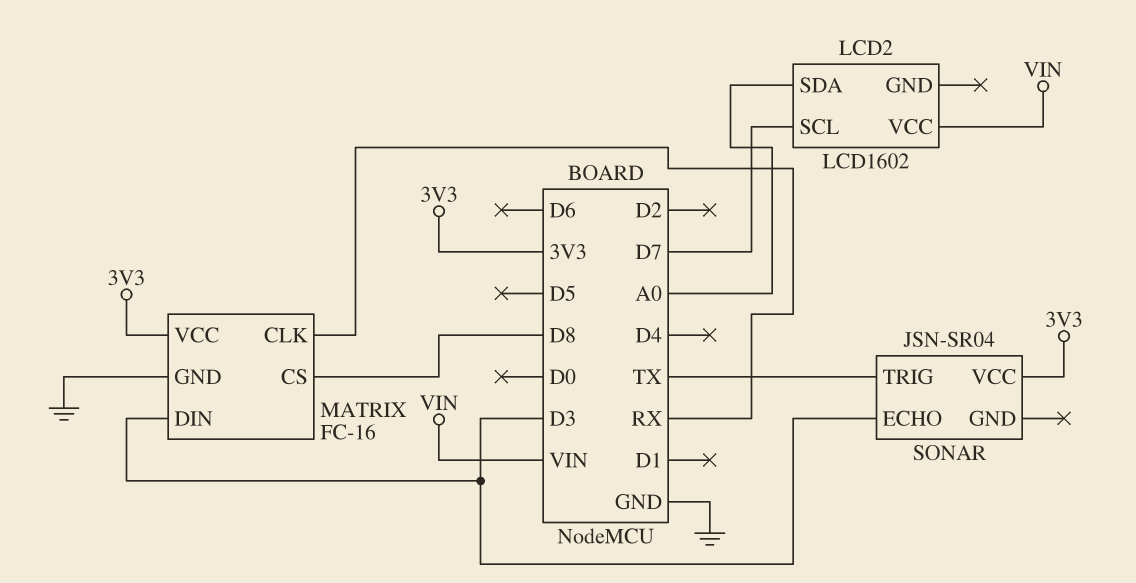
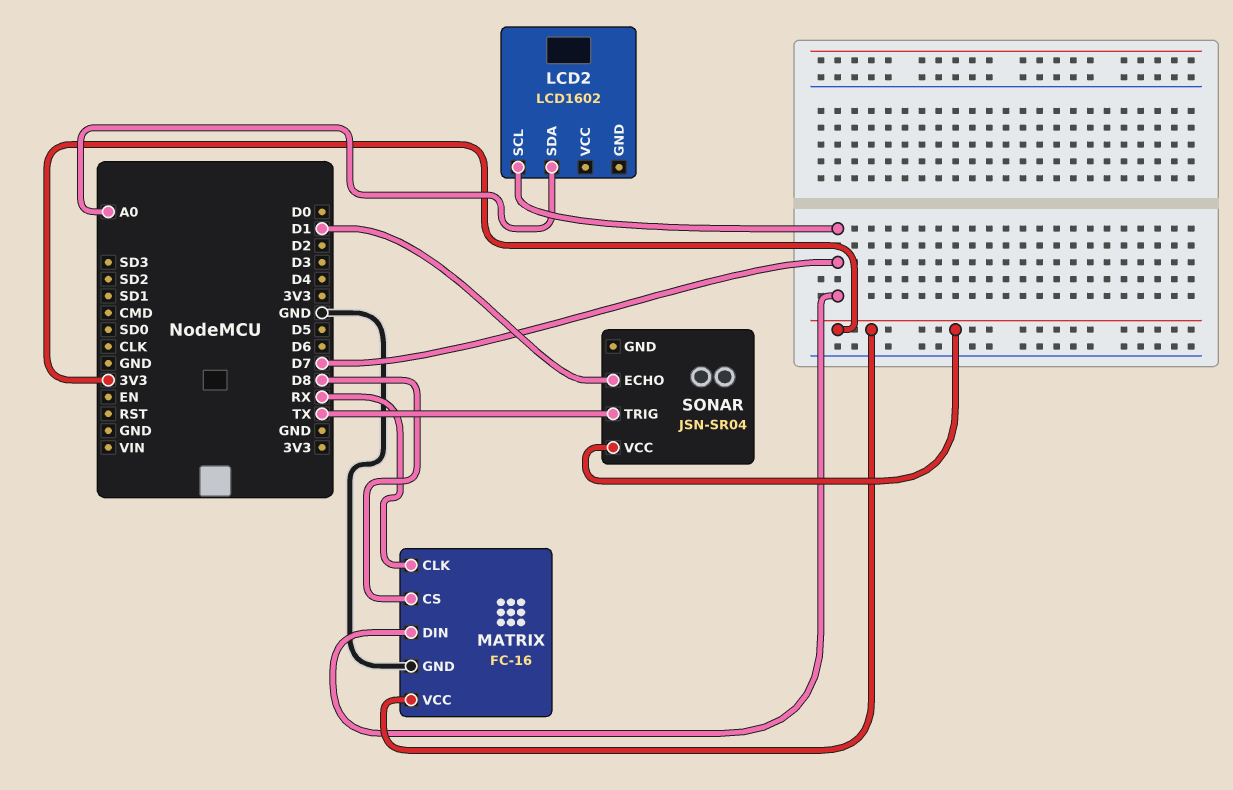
LCD2 pin VCC: VIN -> none
MATRIX pin DIN: D3 -> D7
SONAR pin ECHO: D3 -> D1

